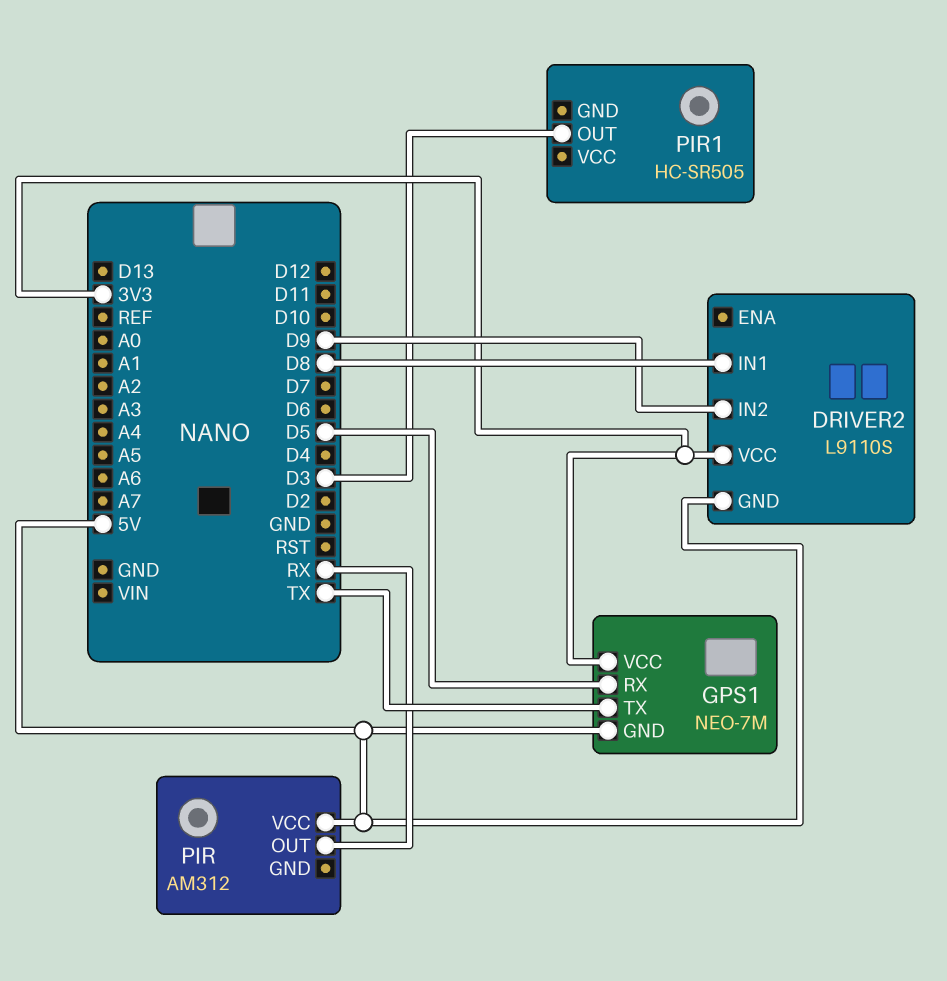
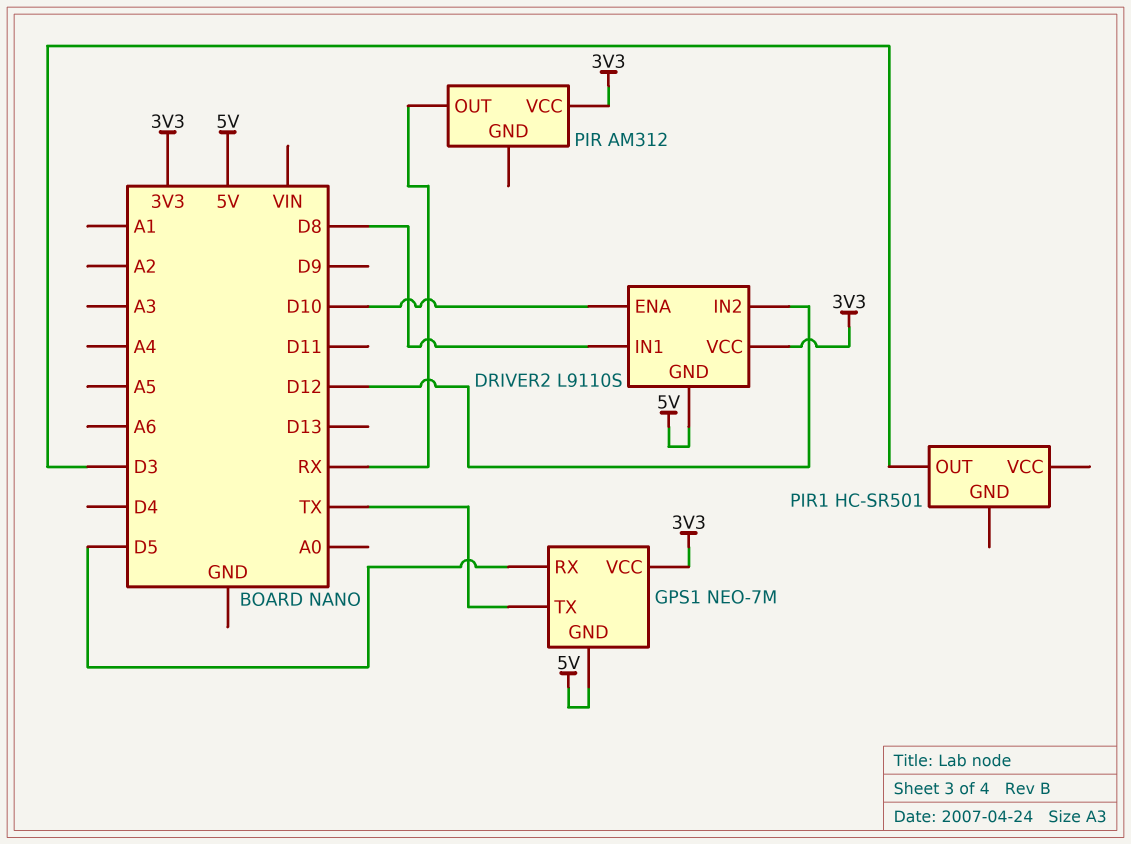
DRIVER2 pin ENA: none -> D10
DRIVER2 pin IN2: D9 -> D12
PIR pin VCC: 5V -> 3V3
PIR1: HC-SR505 -> HC-SR501

